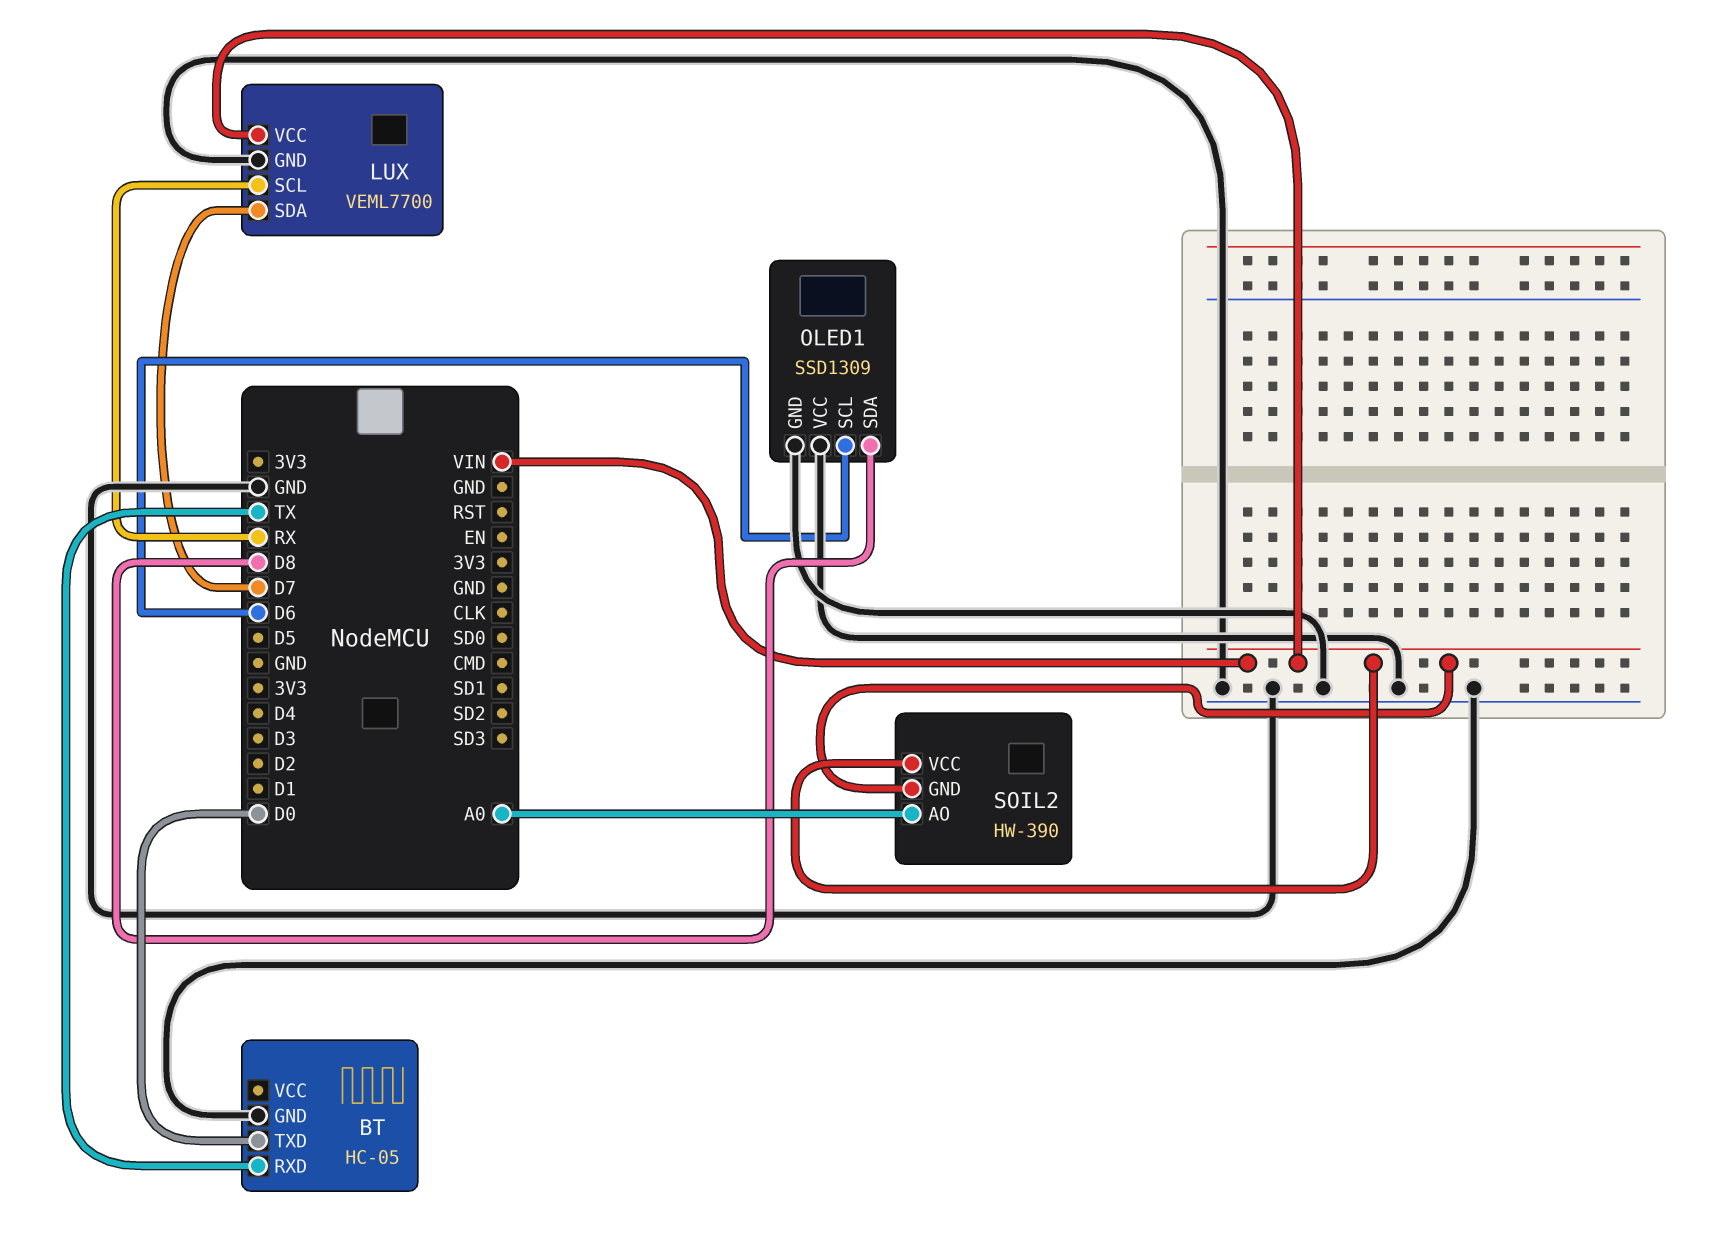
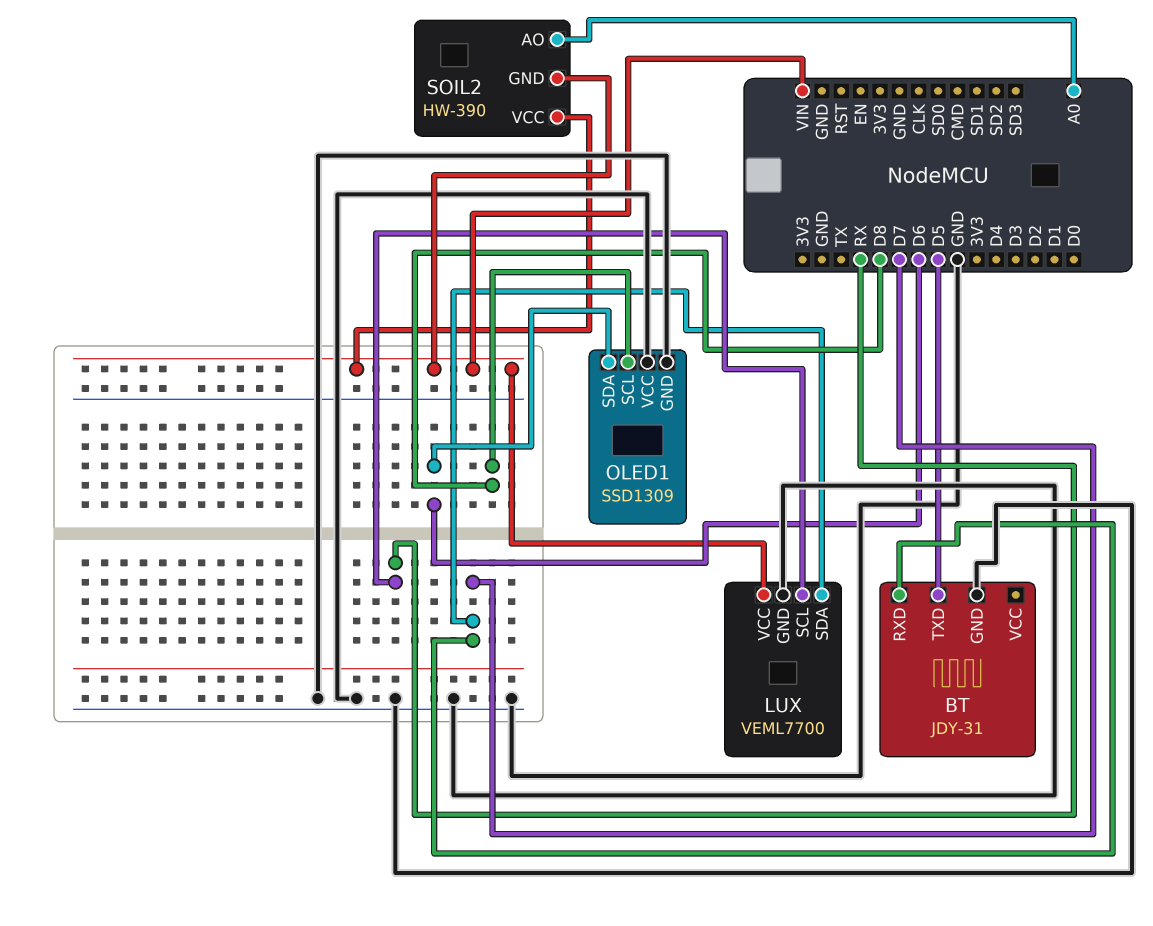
BT: HC-05 -> JDY-31
BT pin RXD: TX -> D7
BT pin TXD: D0 -> D5
OLED1 pin SCL: D6 -> D8
OLED1 pin SDA: D8 -> D6

